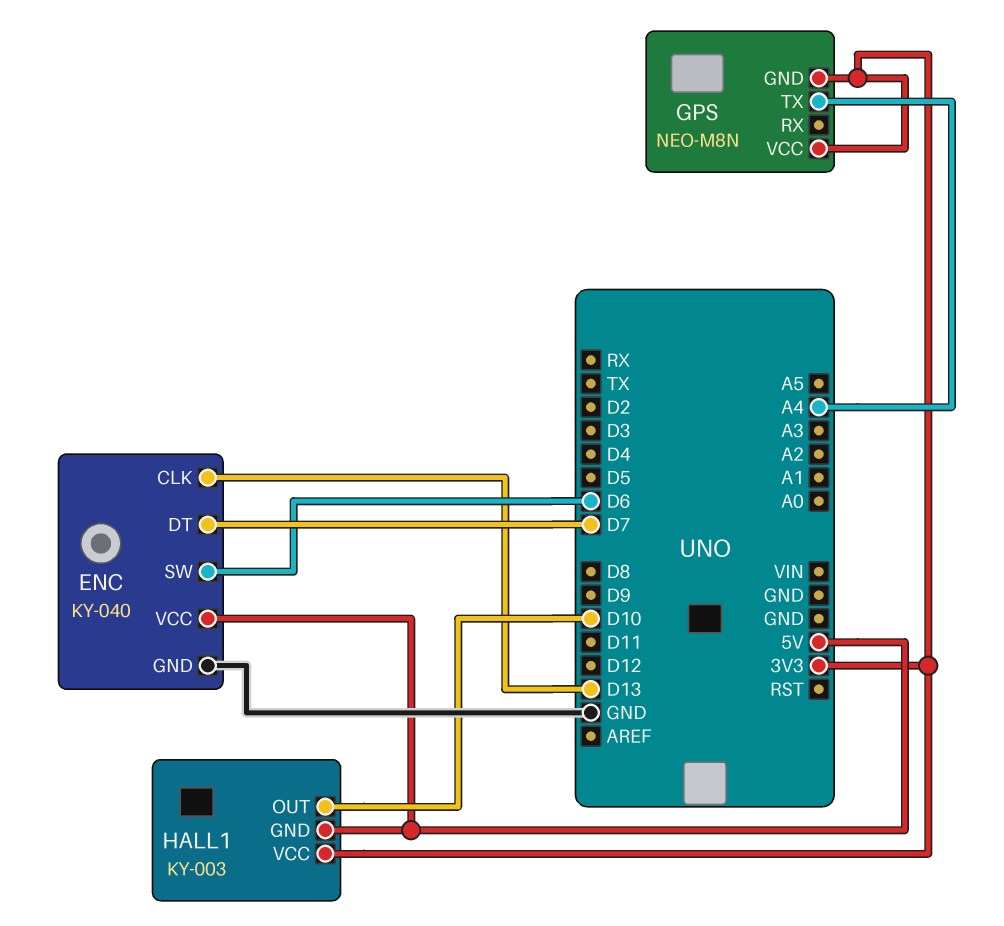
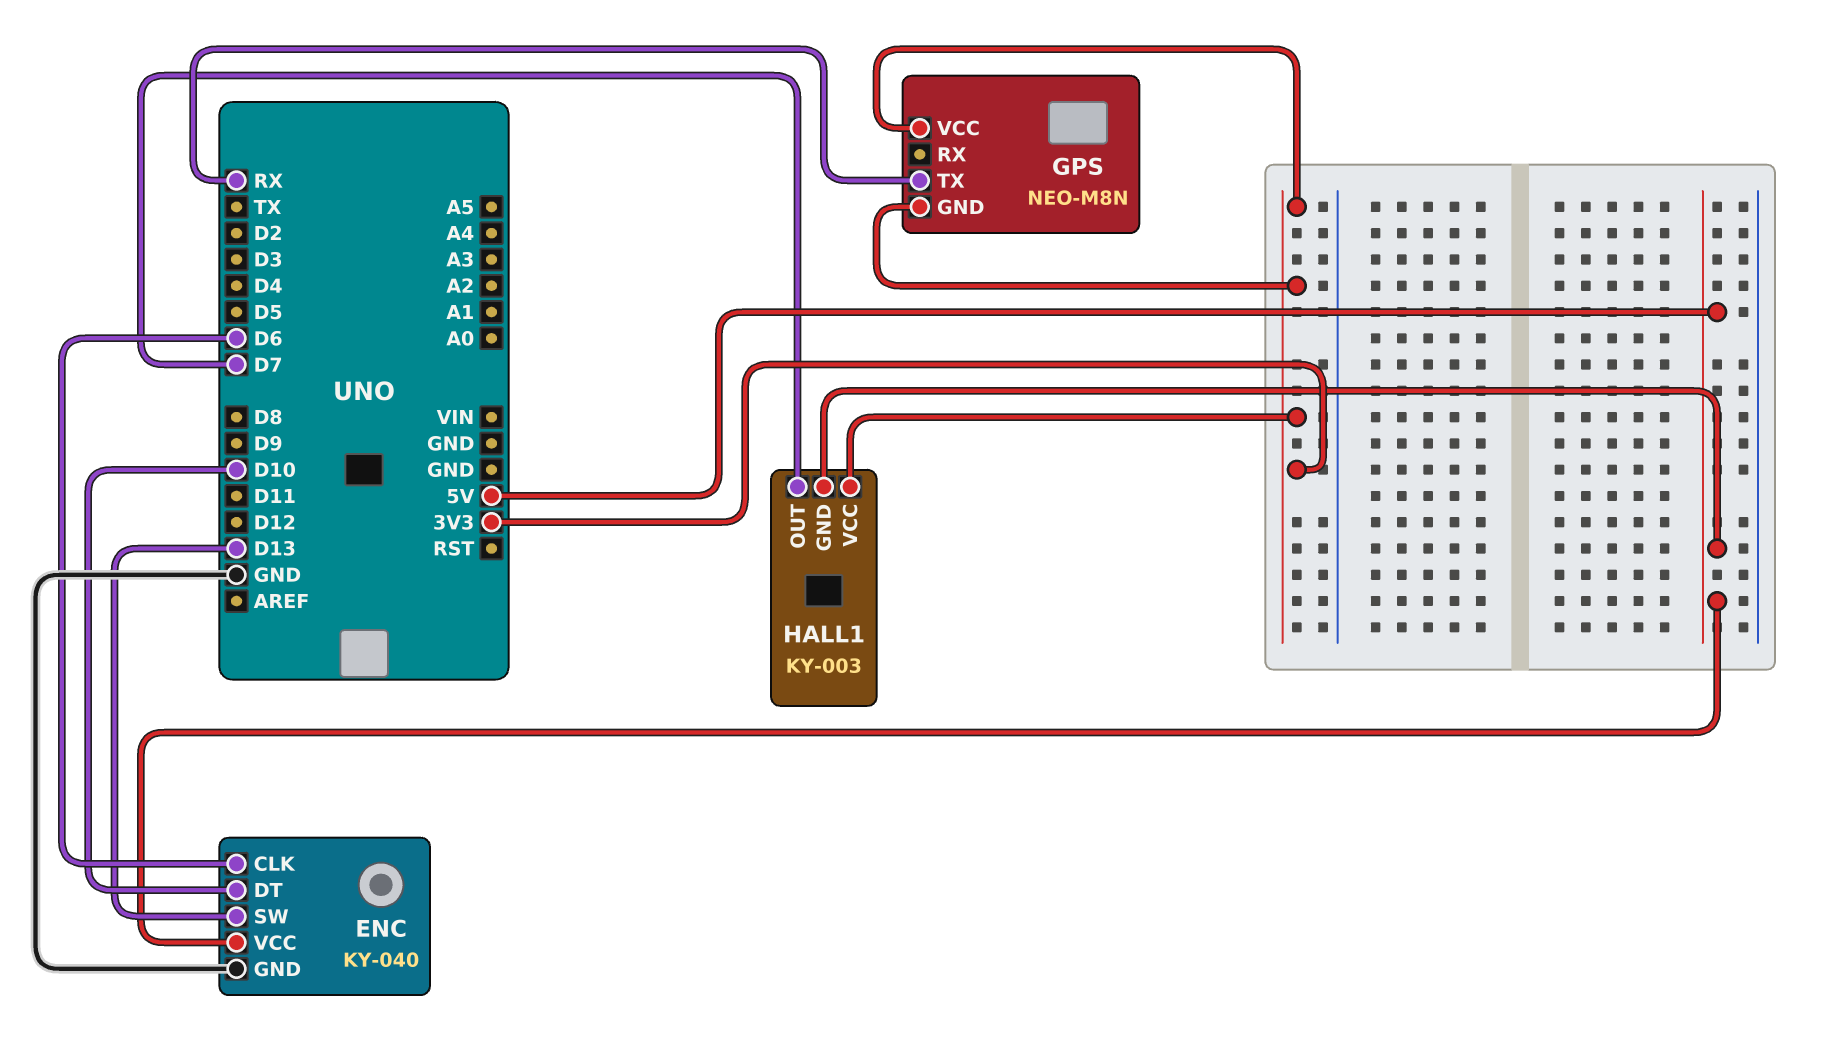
ENC pin CLK: D13 -> D6
ENC pin DT: D7 -> D10
ENC pin SW: D6 -> D13
GPS pin TX: A4 -> RX
HALL1 pin OUT: D10 -> D7

